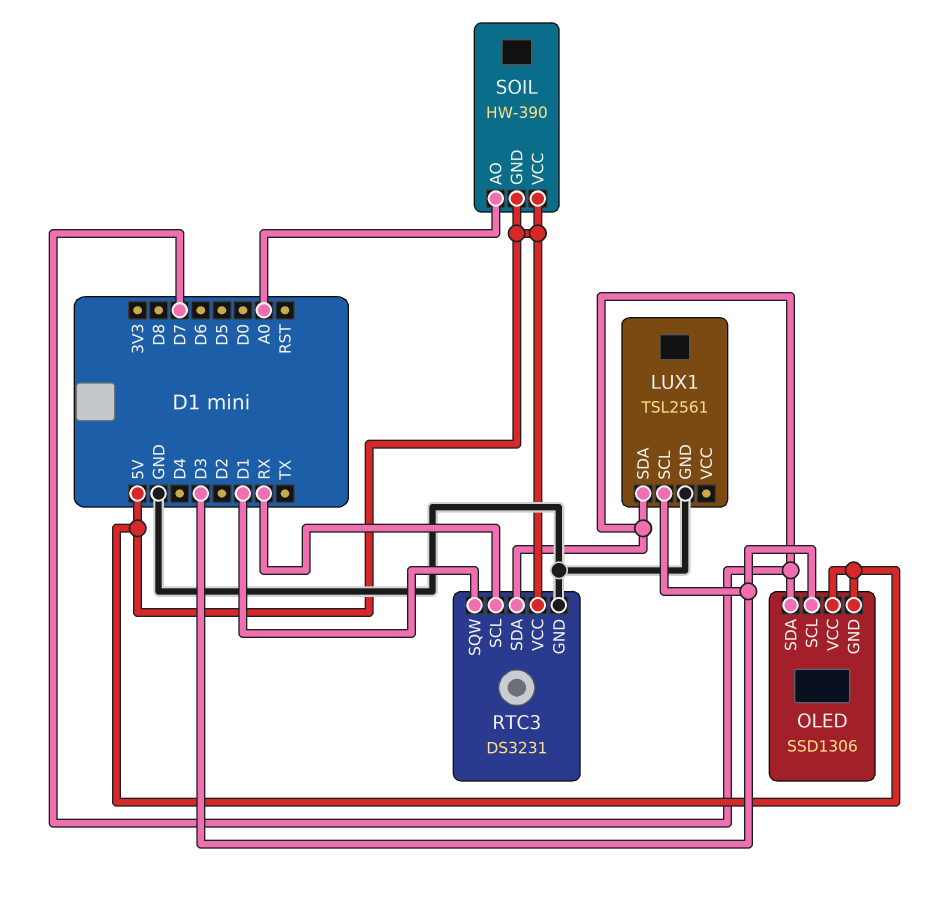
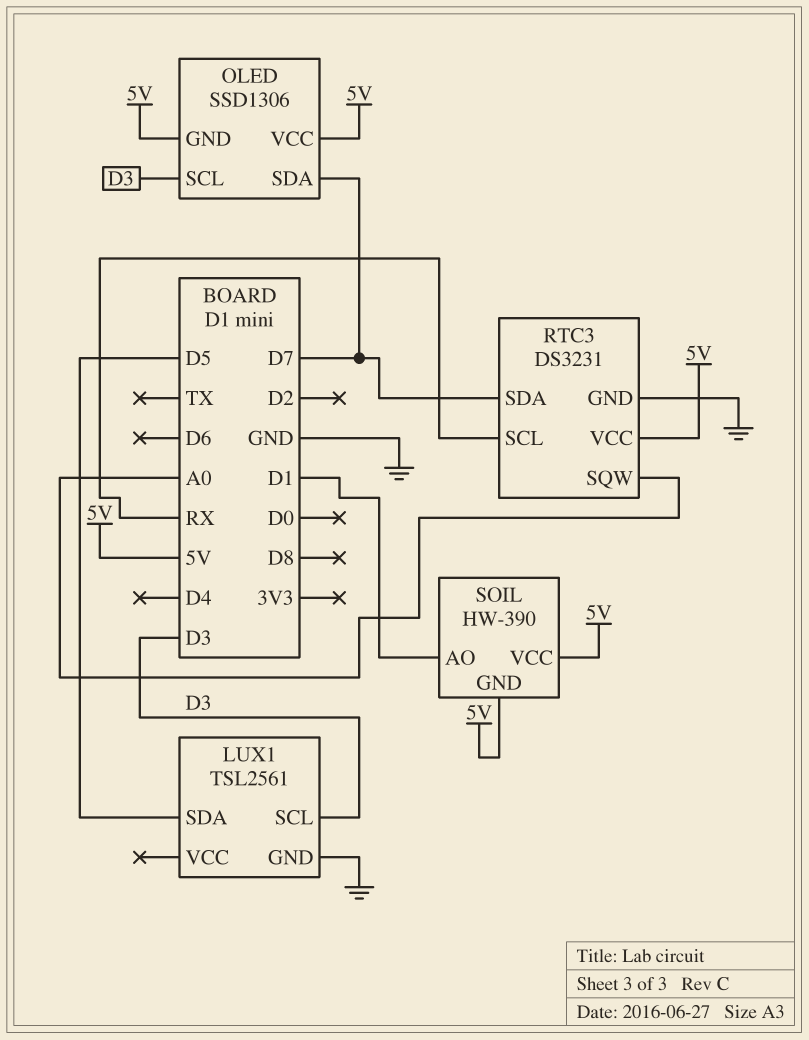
LUX1 pin SDA: D7 -> D5
RTC3 pin SQW: D1 -> A0
SOIL pin AO: A0 -> D1

